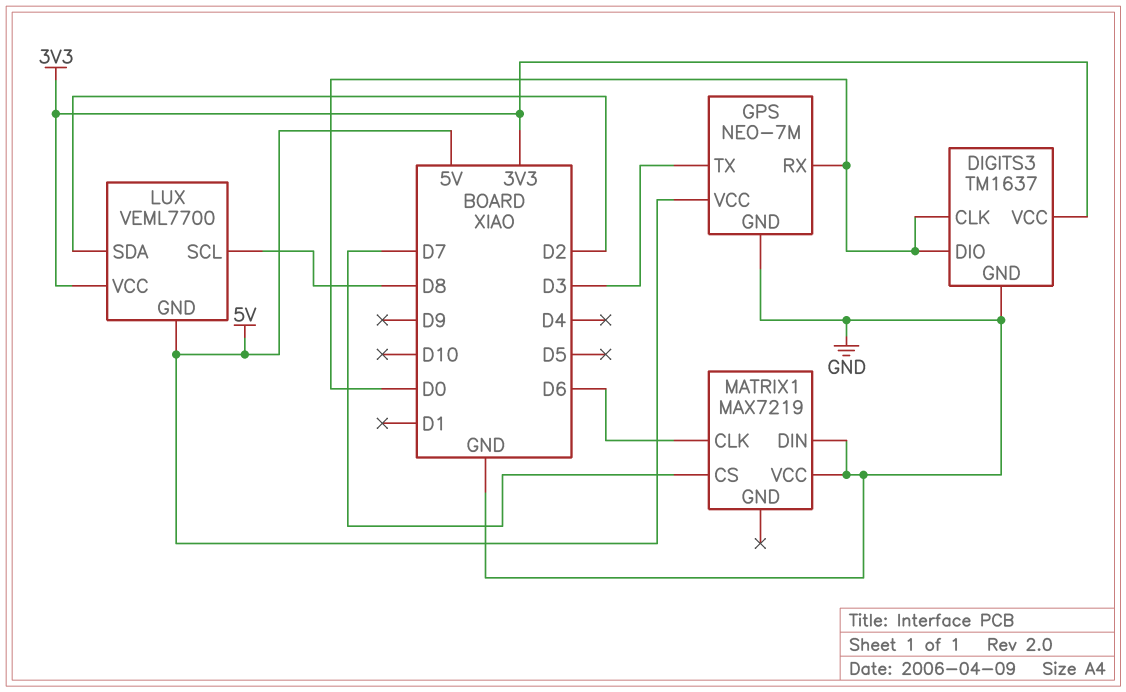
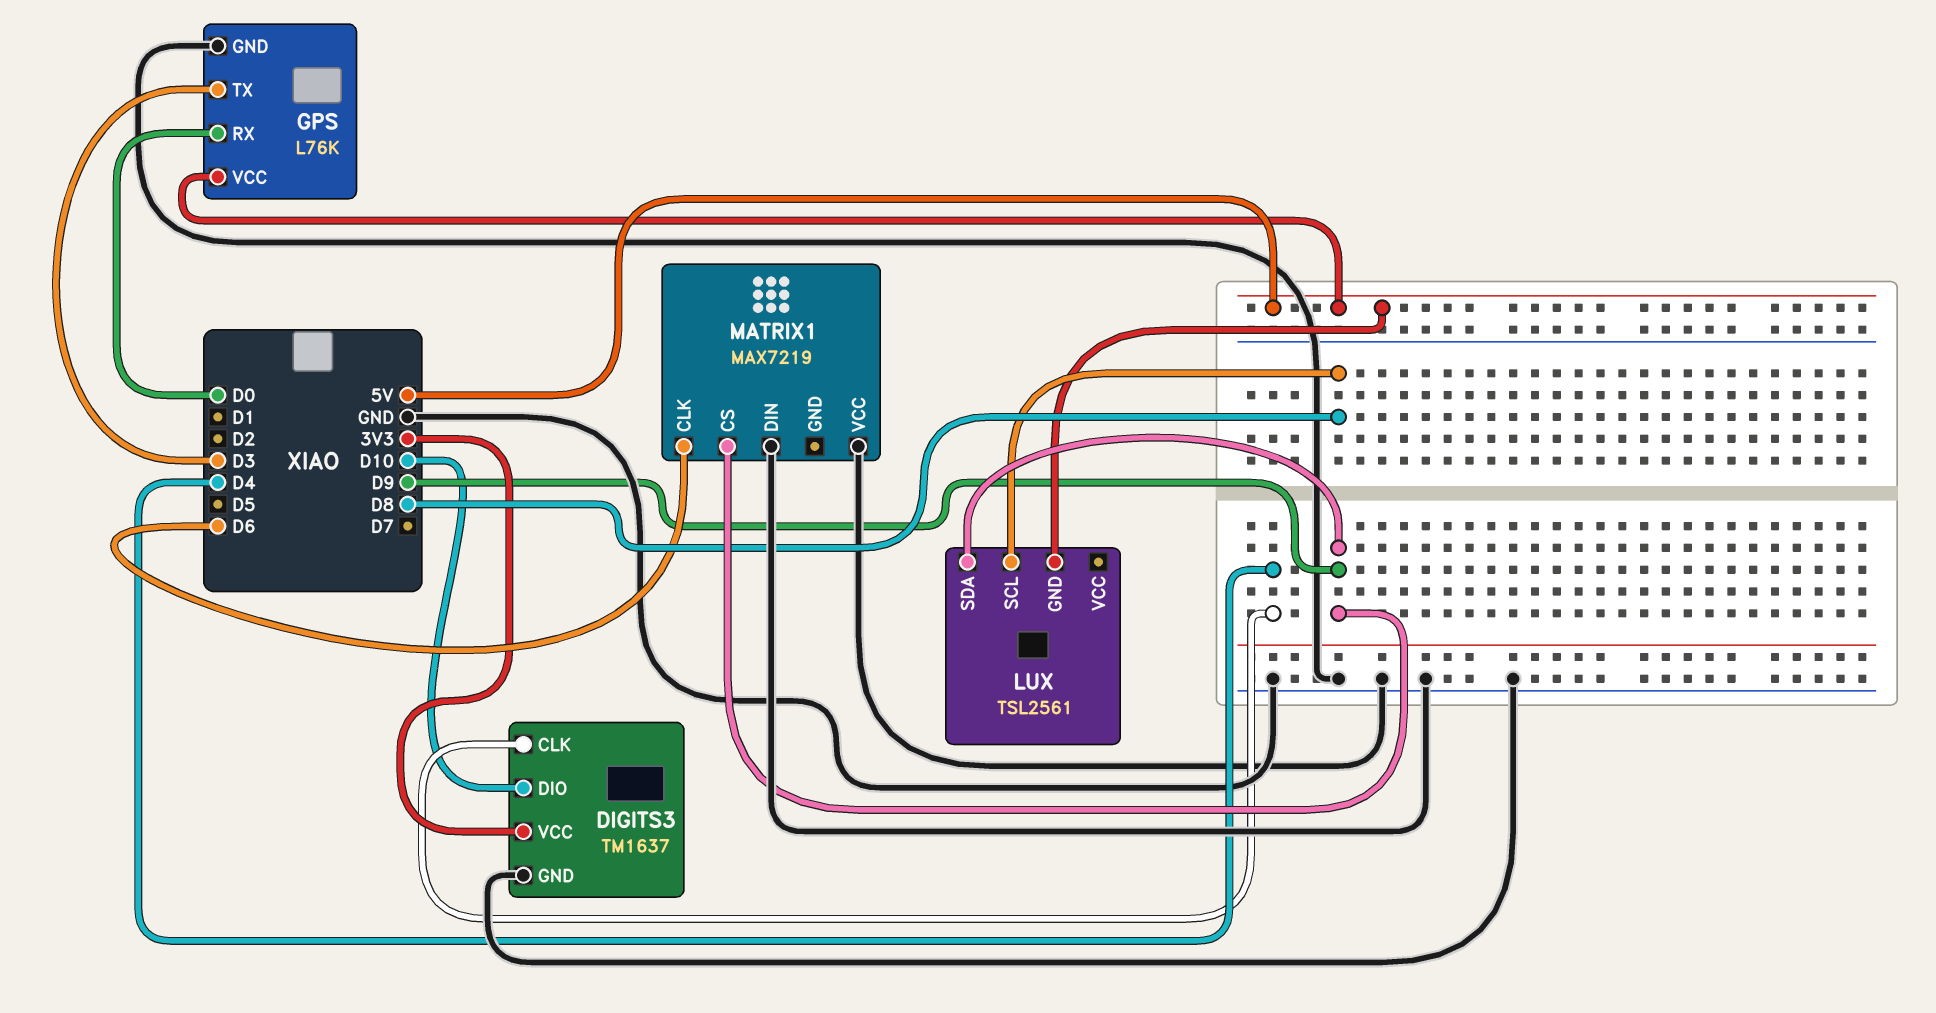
DIGITS3 pin CLK: D0 -> D4
DIGITS3 pin DIO: D0 -> D10
GPS: NEO-7M -> L76K
LUX: VEML7700 -> TSL2561
LUX pin SDA: D2 -> D9
LUX pin VCC: 3V3 -> none
MATRIX1 pin CS: D7 -> D9

